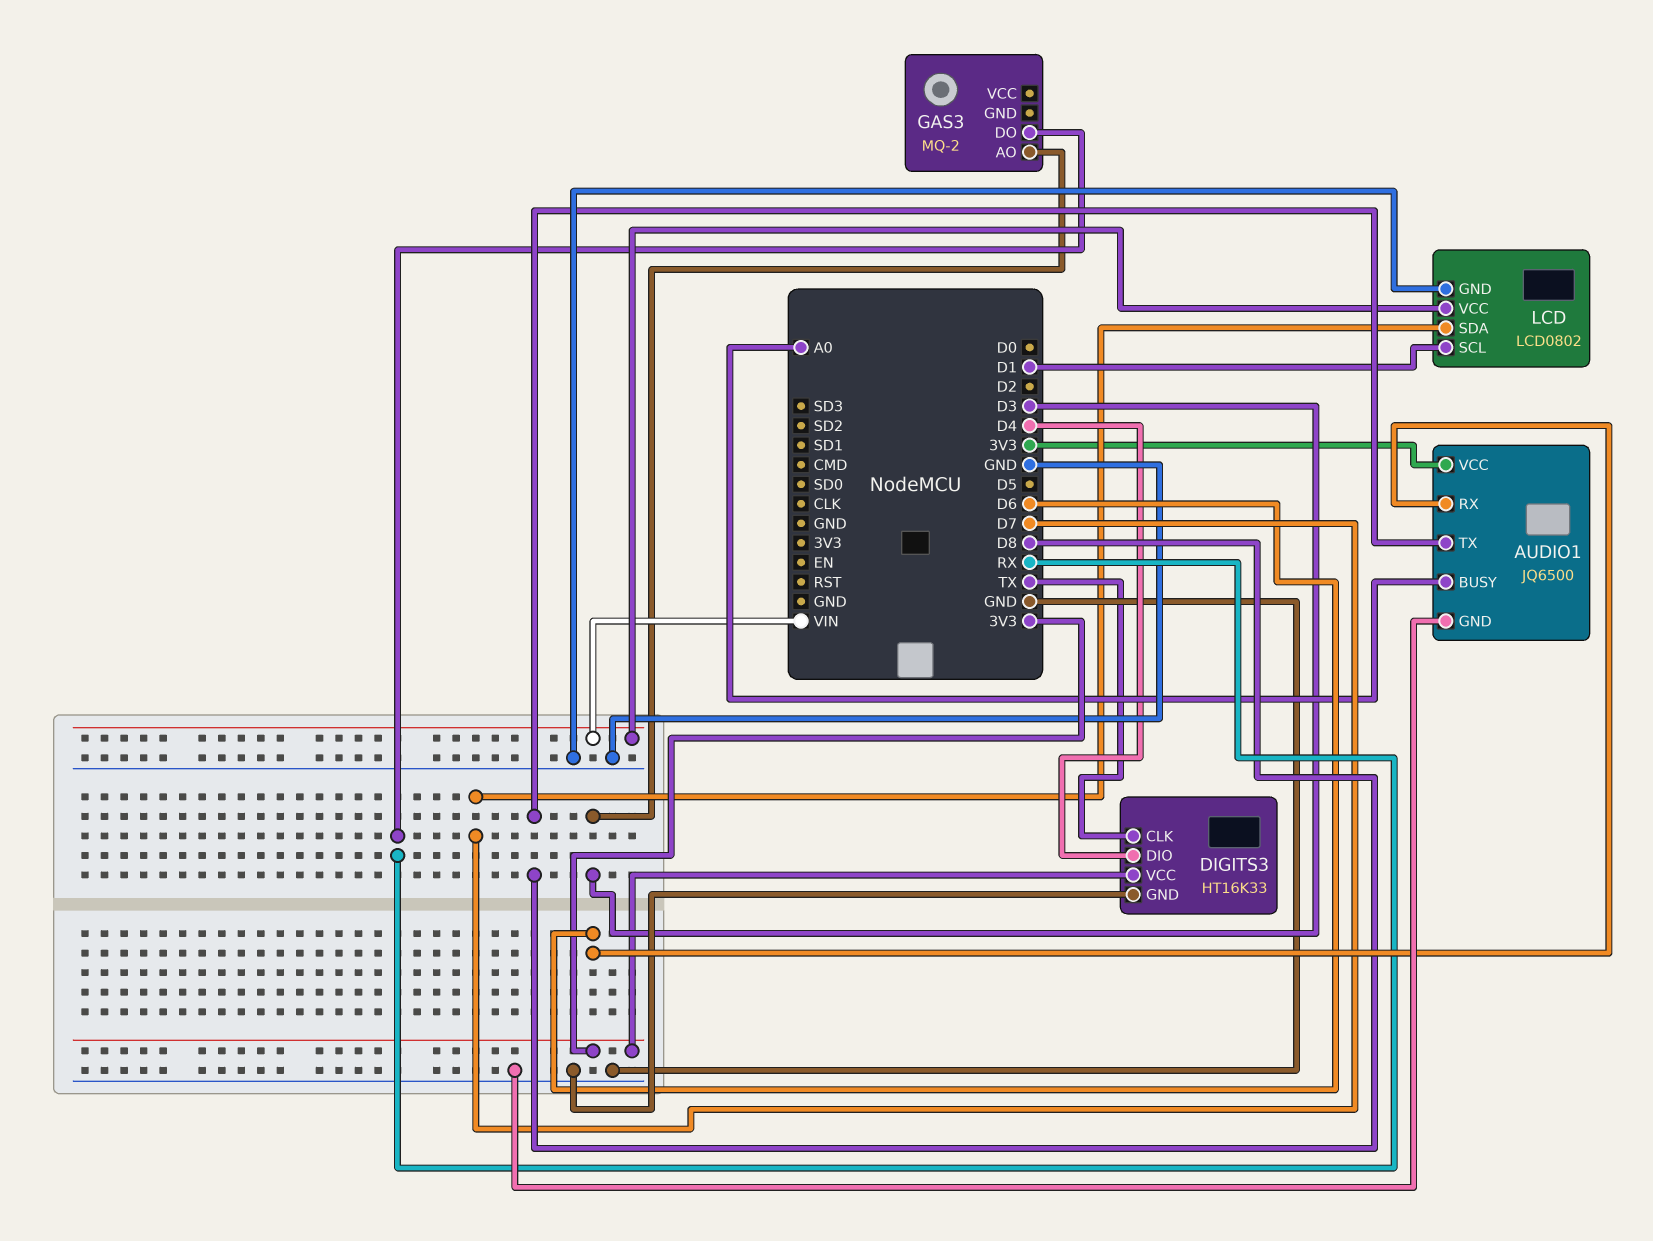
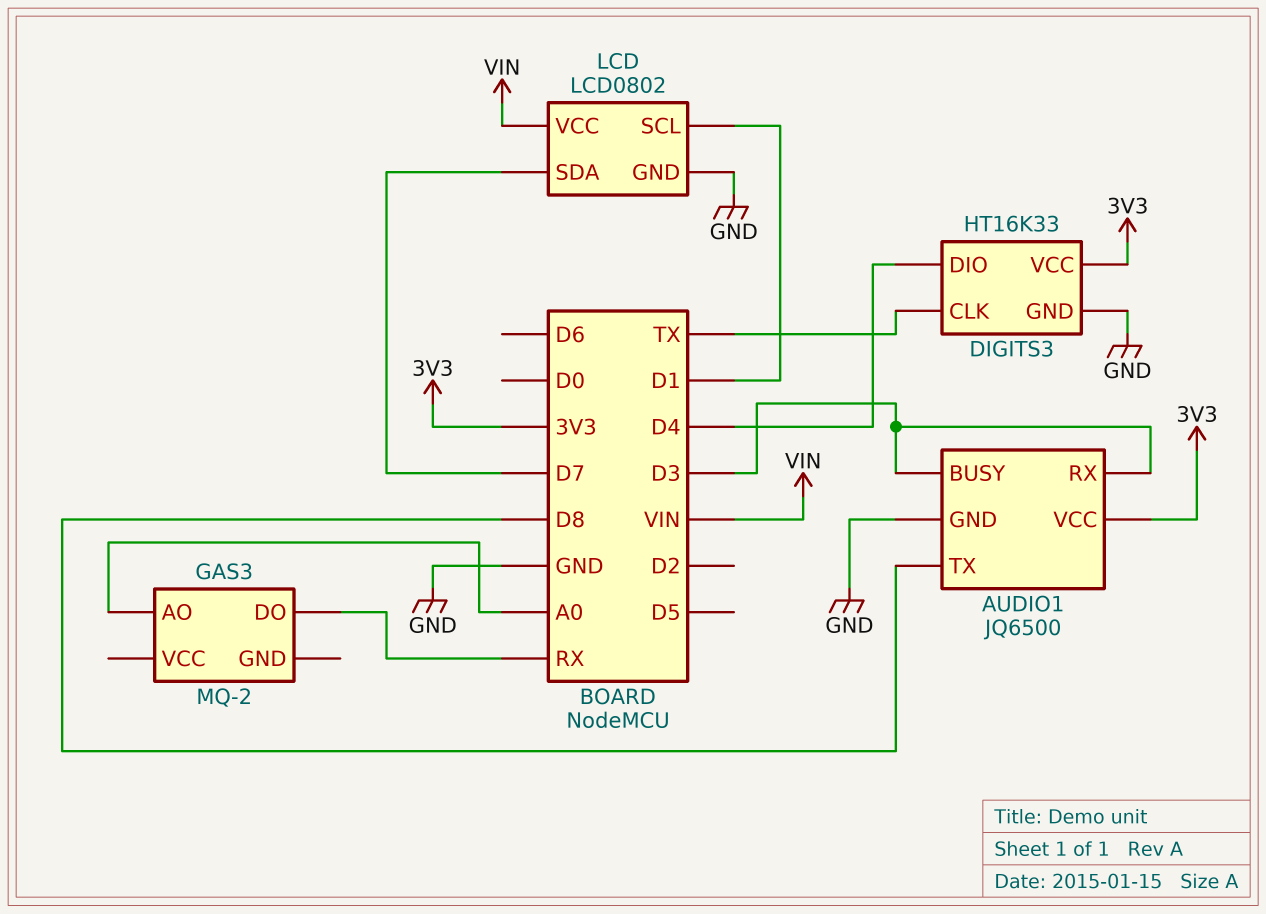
AUDIO1 pin BUSY: A0 -> D3
AUDIO1 pin RX: D6 -> D3
GAS3 pin AO: D3 -> A0

